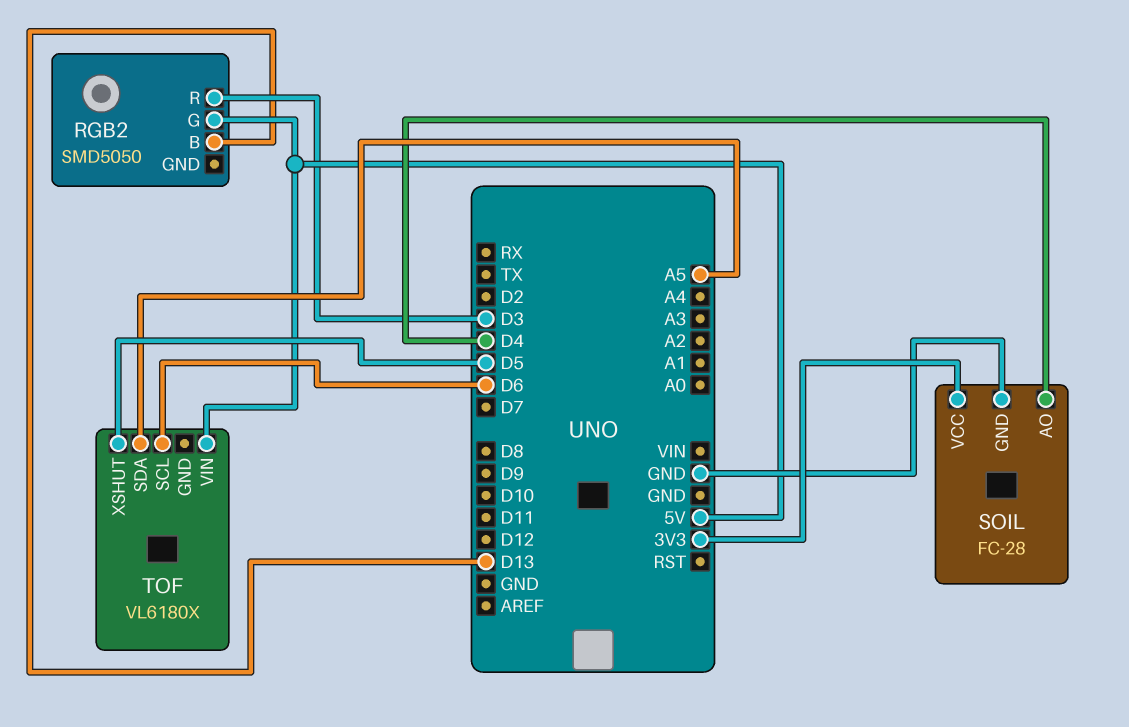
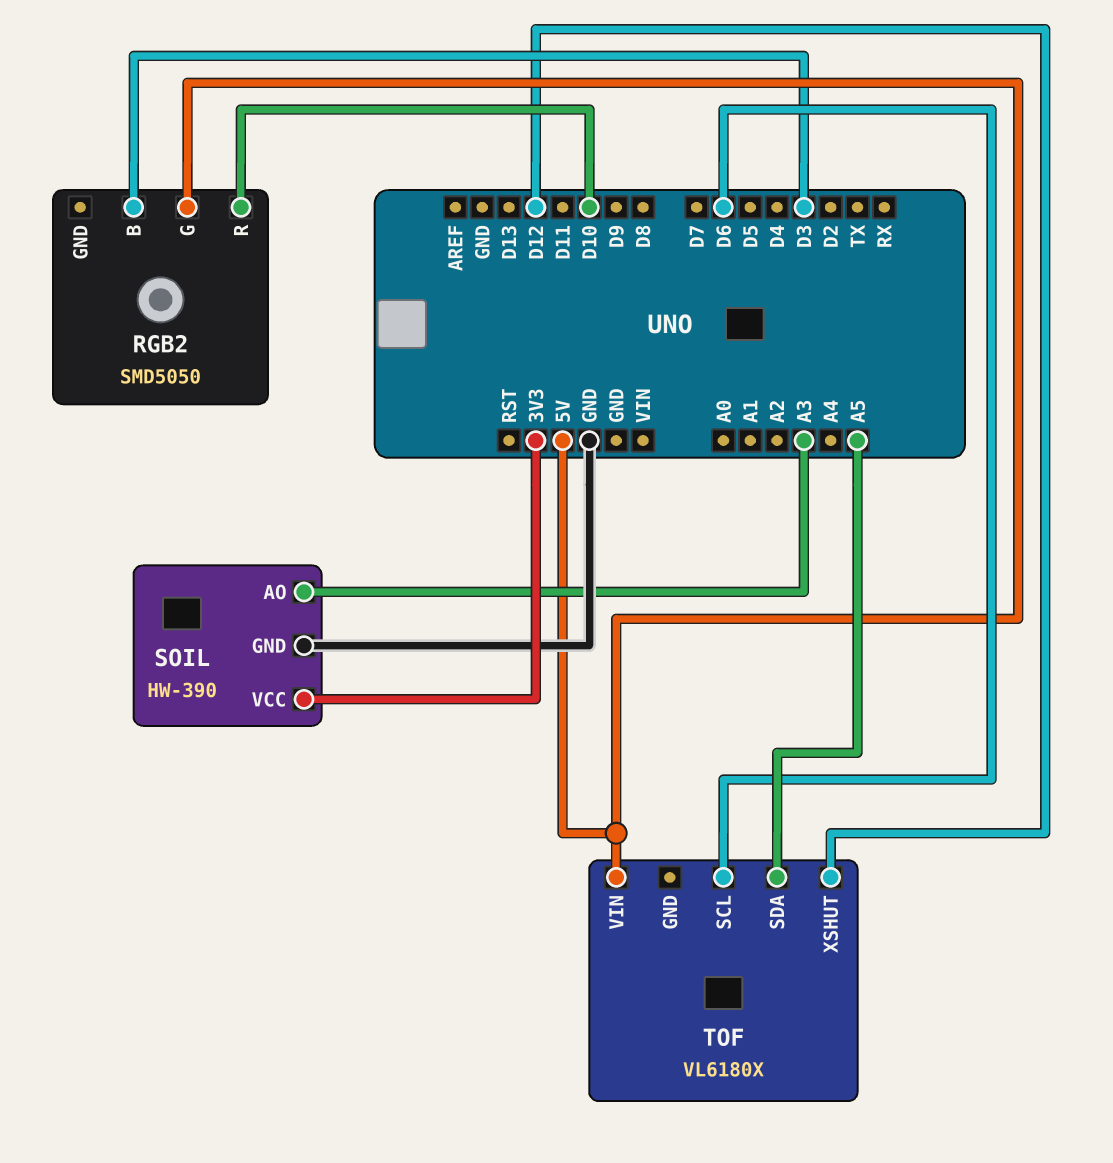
RGB2 pin B: D13 -> D3
RGB2 pin R: D3 -> D10
SOIL: FC-28 -> HW-390
SOIL pin AO: D4 -> A3
TOF pin XSHUT: D5 -> D12

